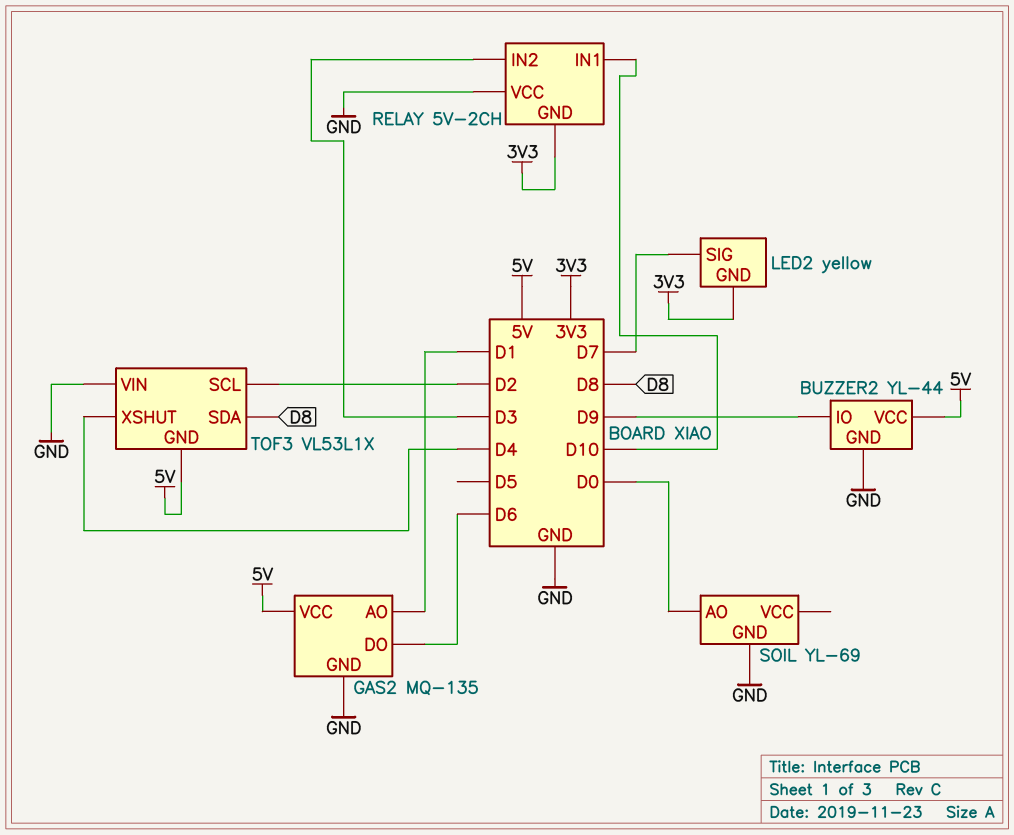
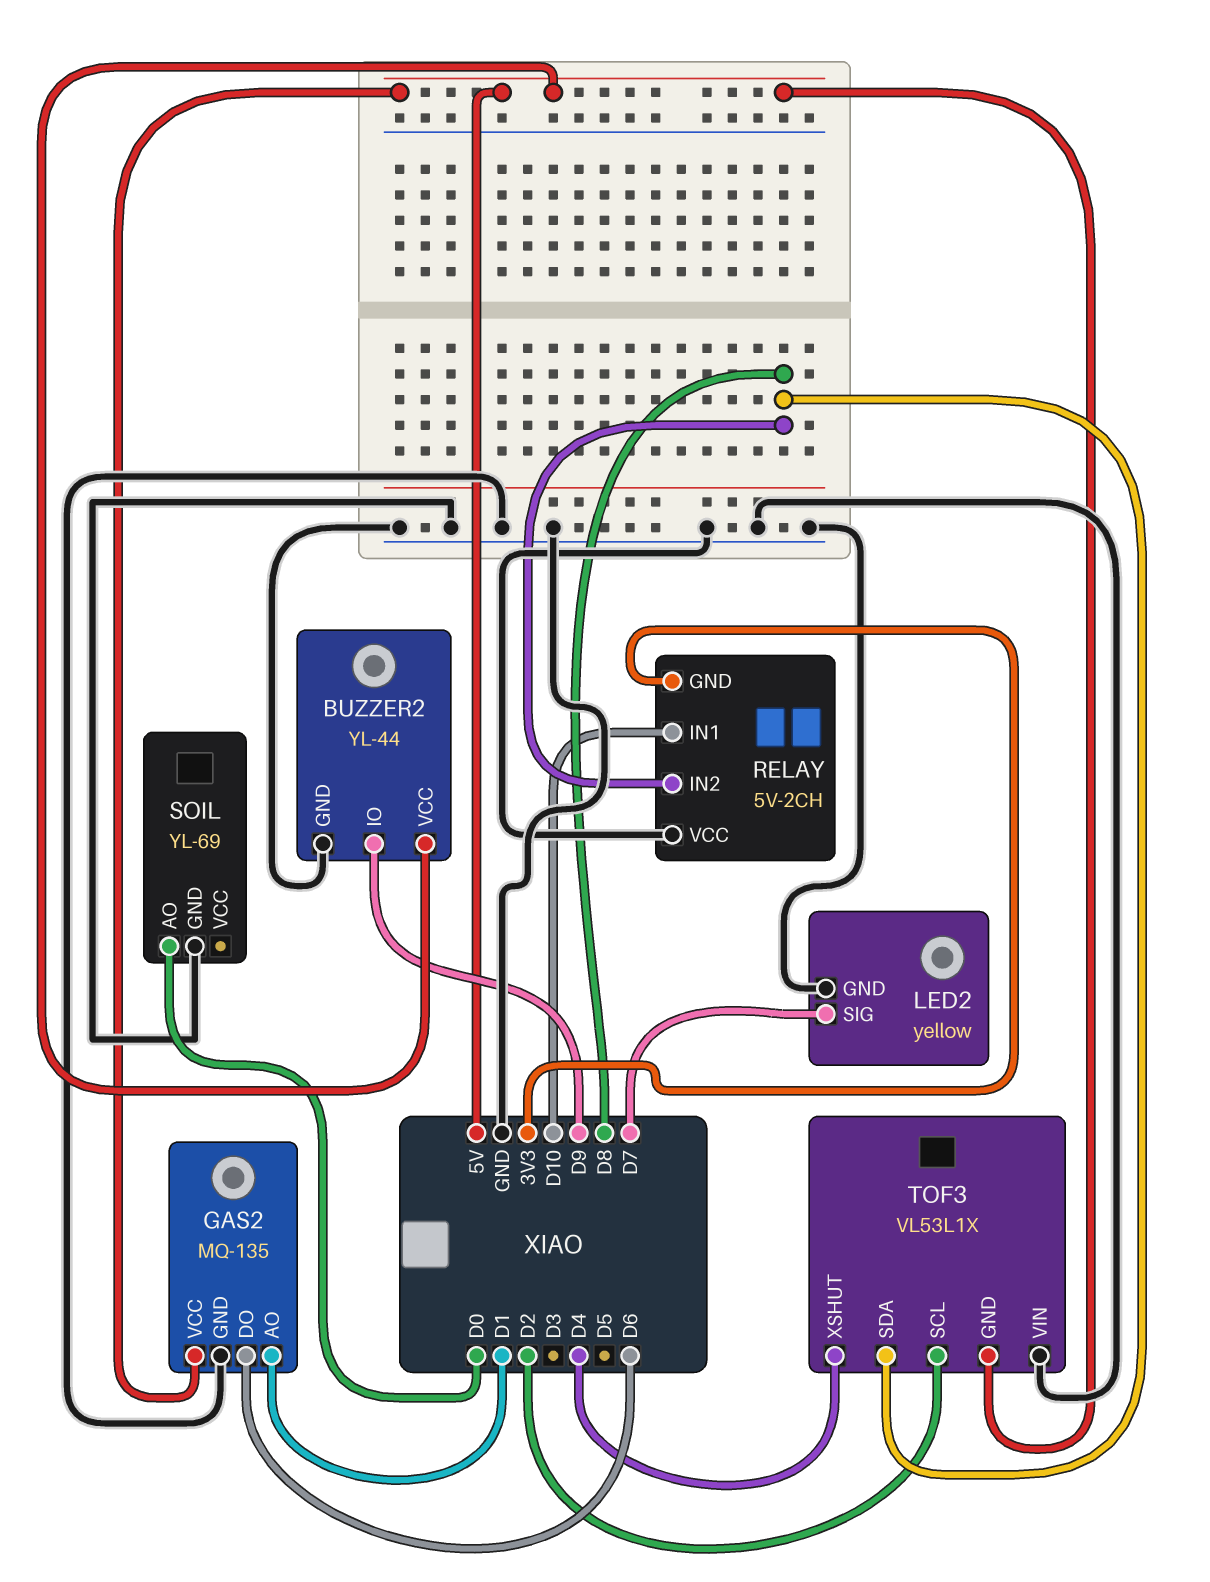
LED2 pin GND: 3V3 -> GND
RELAY pin IN2: D3 -> D8

